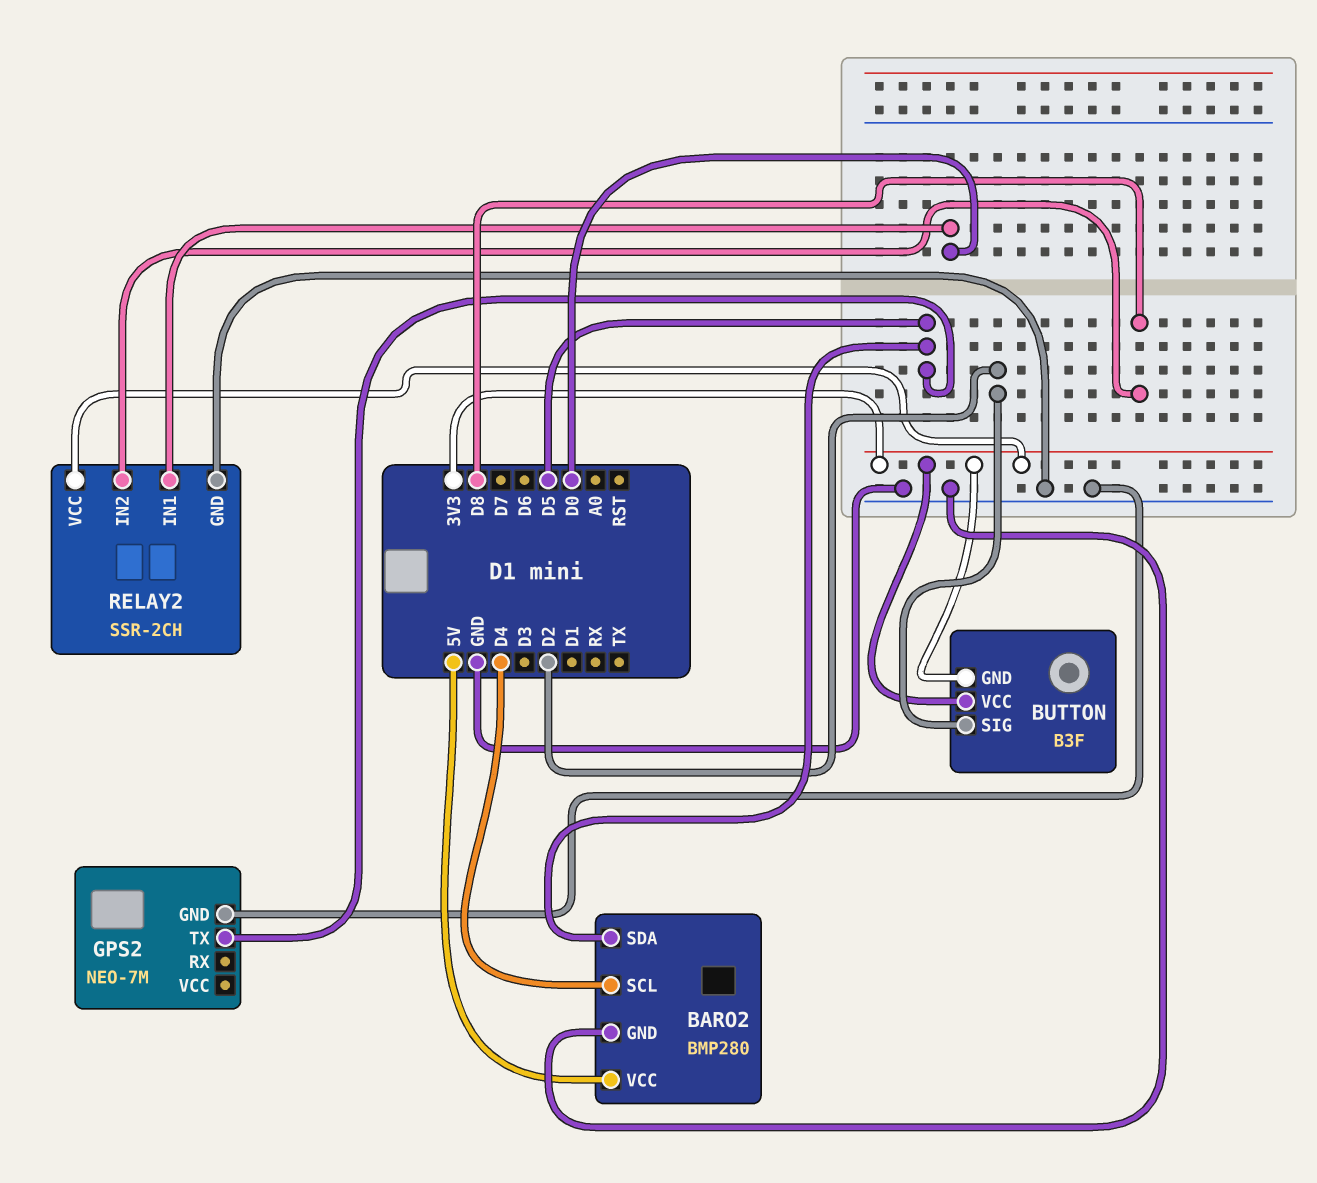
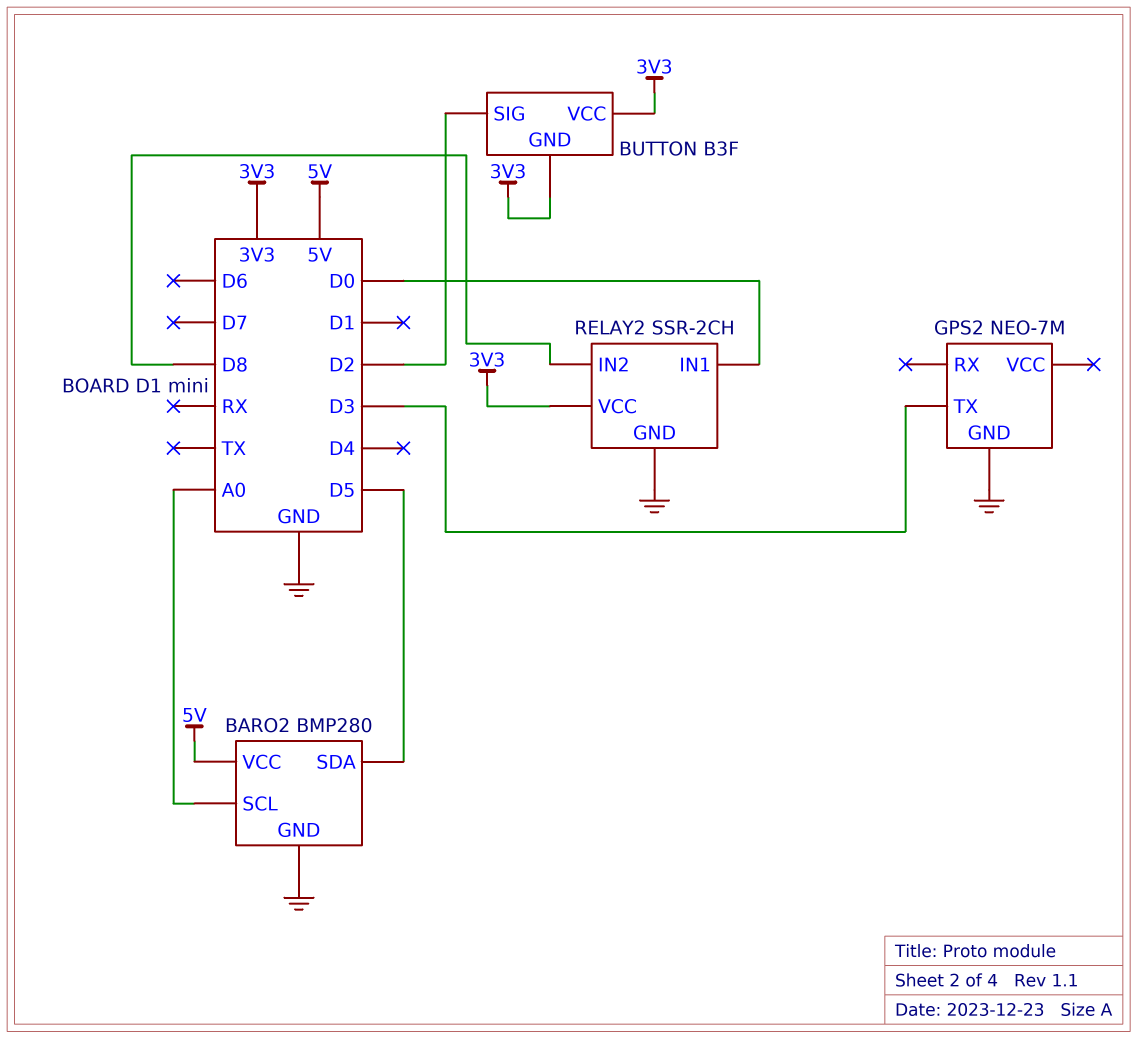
BARO2 pin SCL: D4 -> A0
GPS2 pin TX: D5 -> D3

